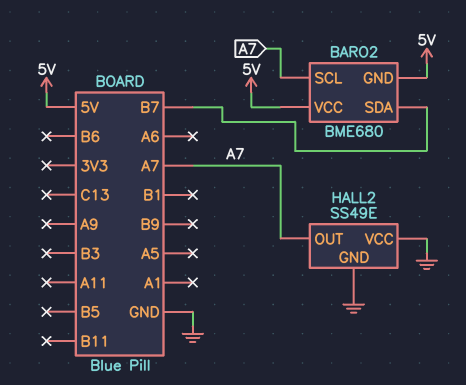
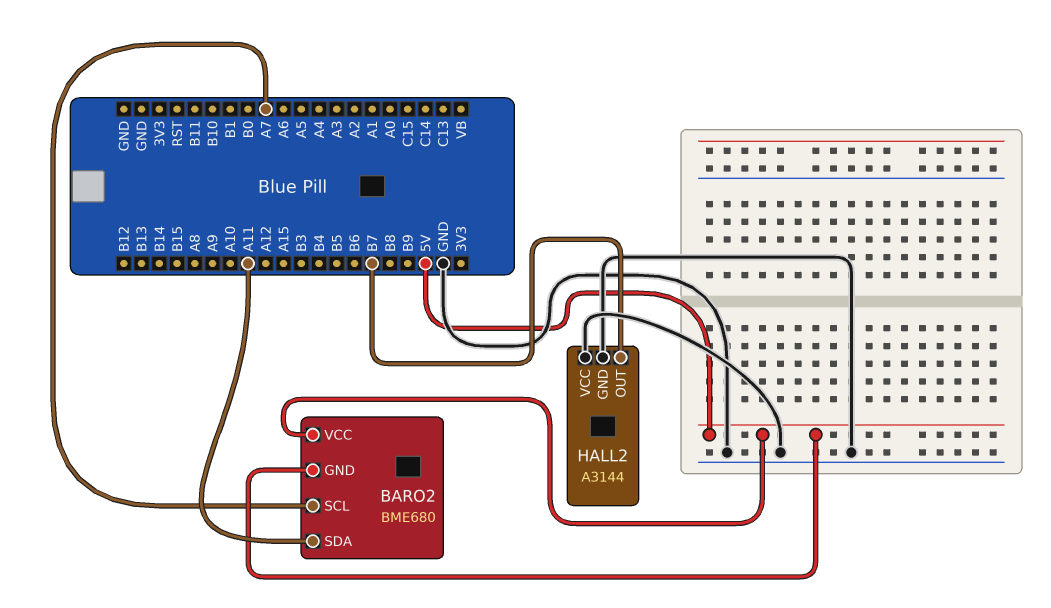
BARO2 pin SDA: B7 -> A11
HALL2: SS49E -> A3144
HALL2 pin OUT: A7 -> B7

